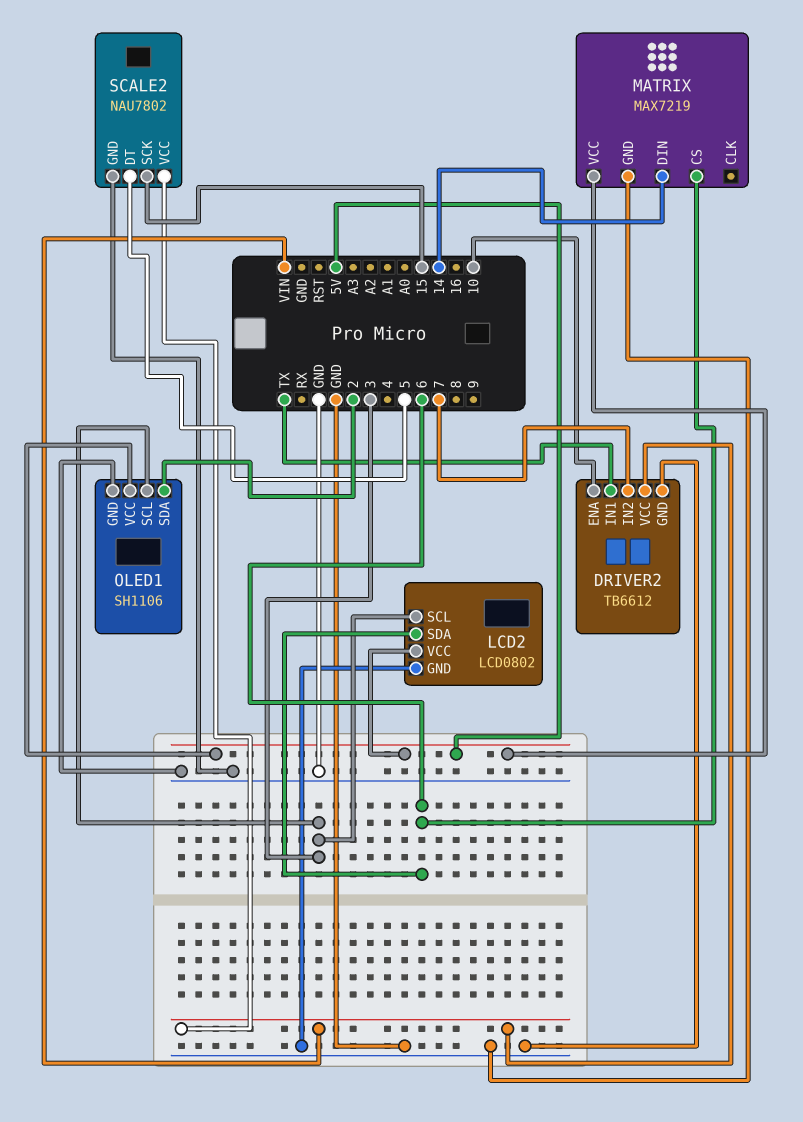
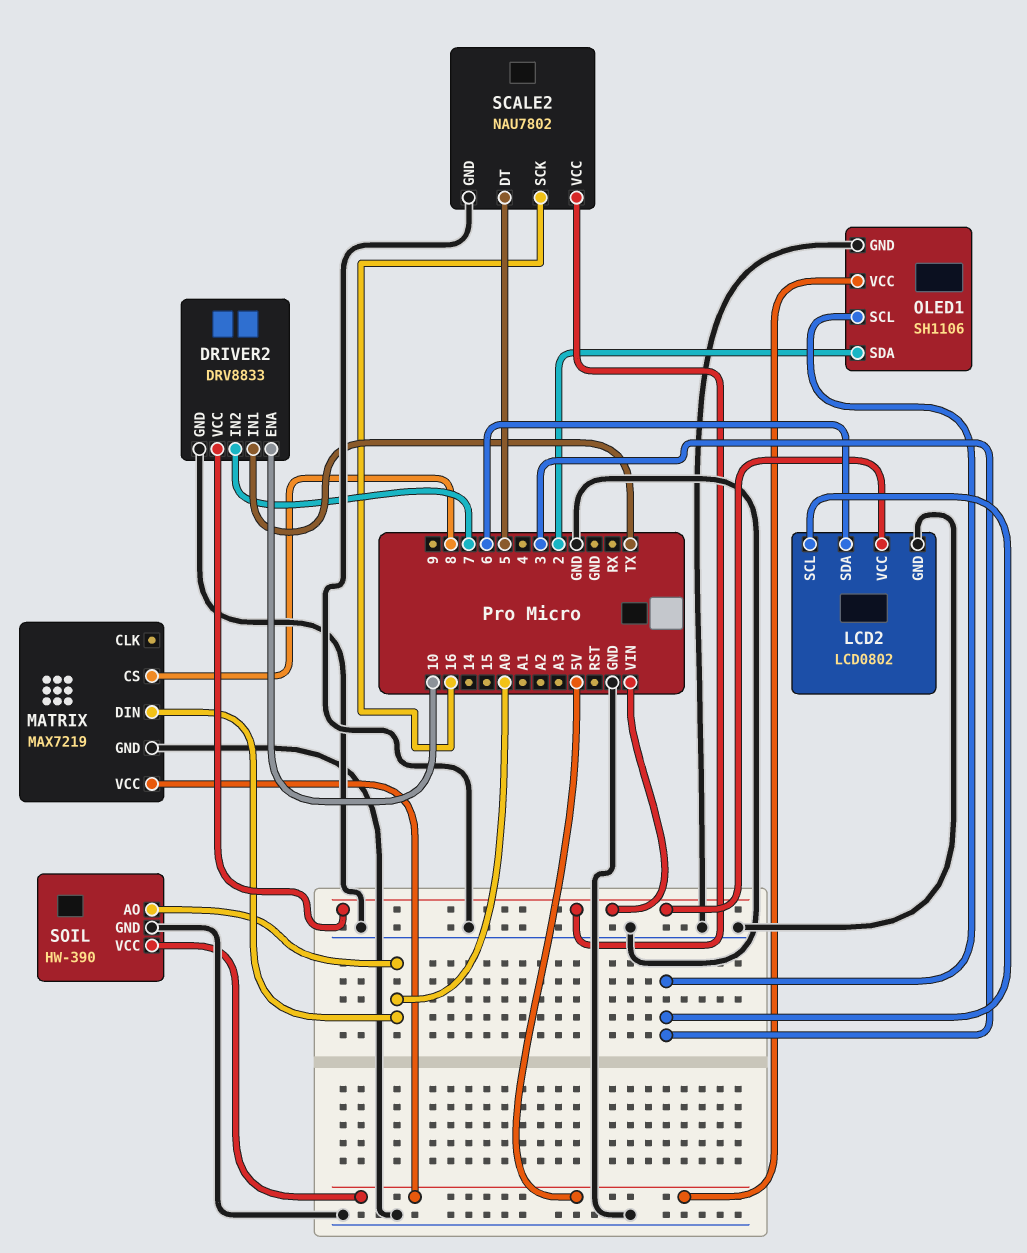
DRIVER2: TB6612 -> DRV8833
LCD2 pin VCC: 5V -> VIN
MATRIX pin CS: 6 -> 8
MATRIX pin DIN: 14 -> A0
SCALE2 pin SCK: 15 -> 16
SOIL: none -> HW-390
SOIL pin AO: none -> A0
SOIL pin GND: none -> GND
SOIL pin VCC: none -> 5V

